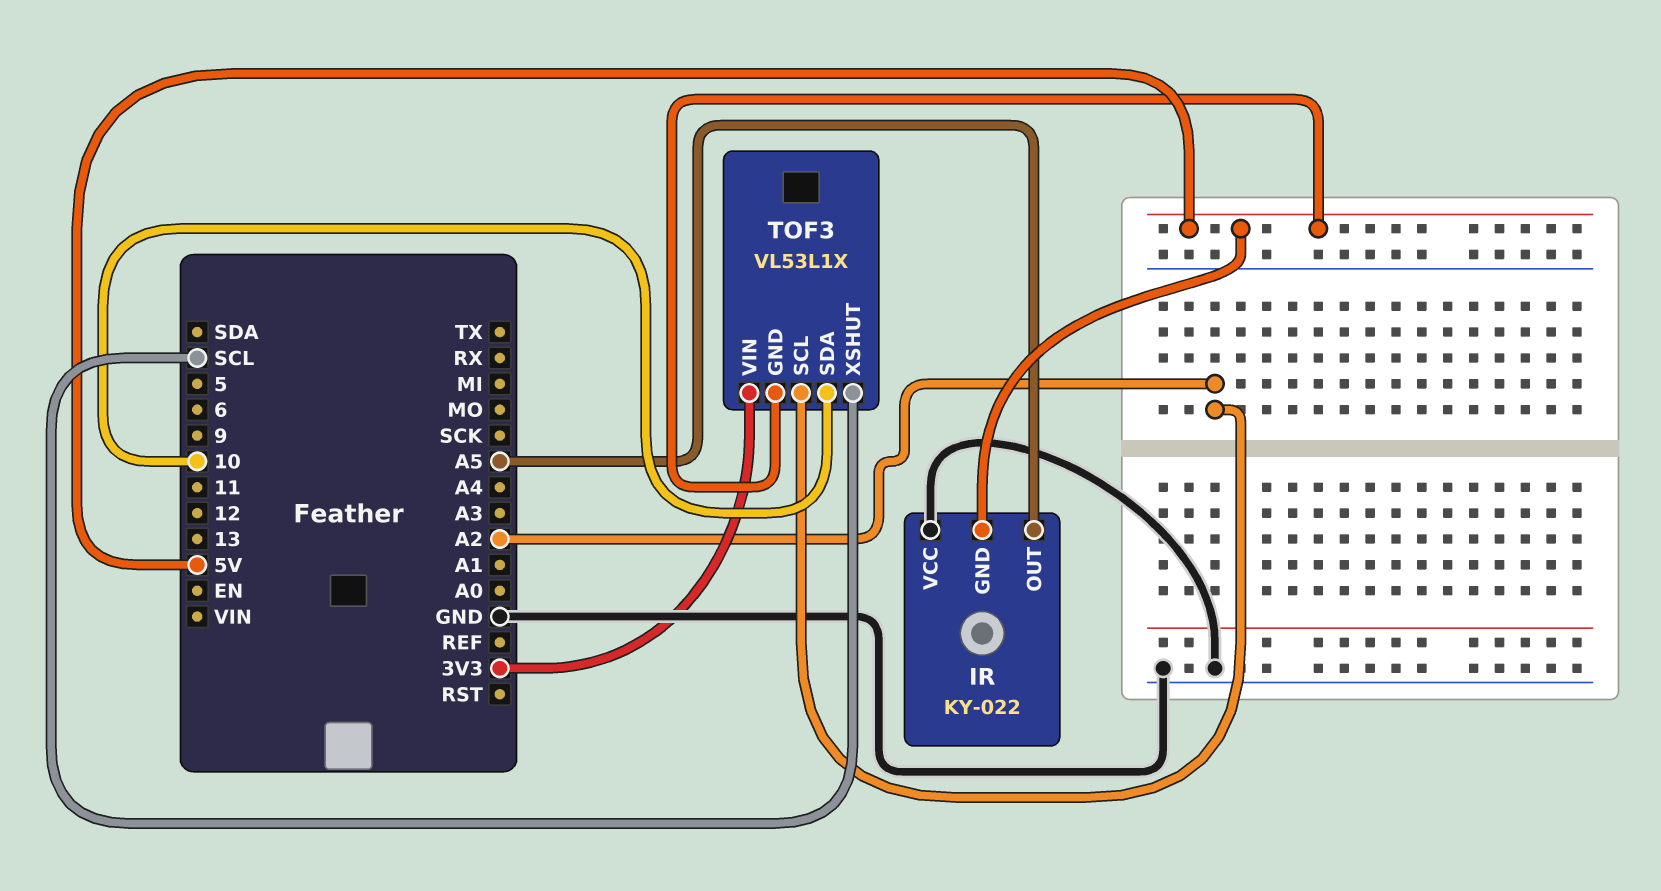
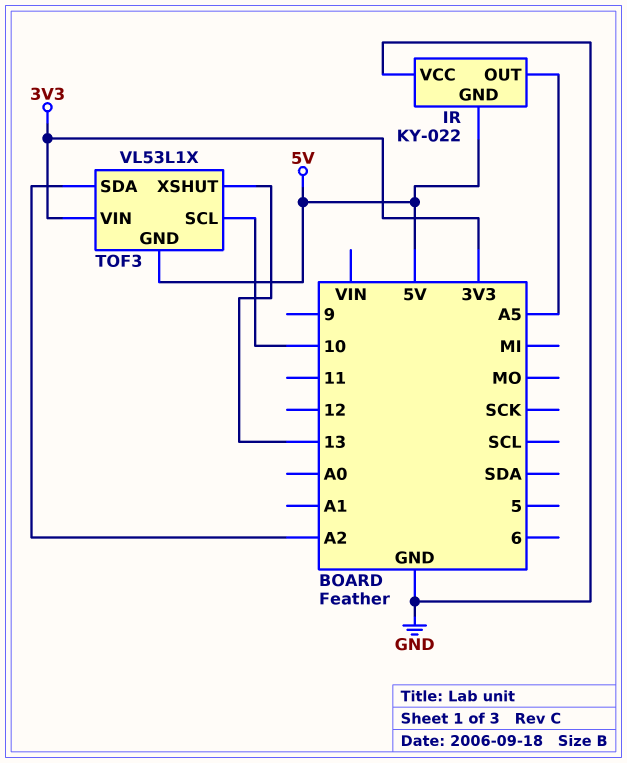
TOF3 pin SCL: A2 -> 10
TOF3 pin SDA: 10 -> A2
TOF3 pin XSHUT: SCL -> 13

